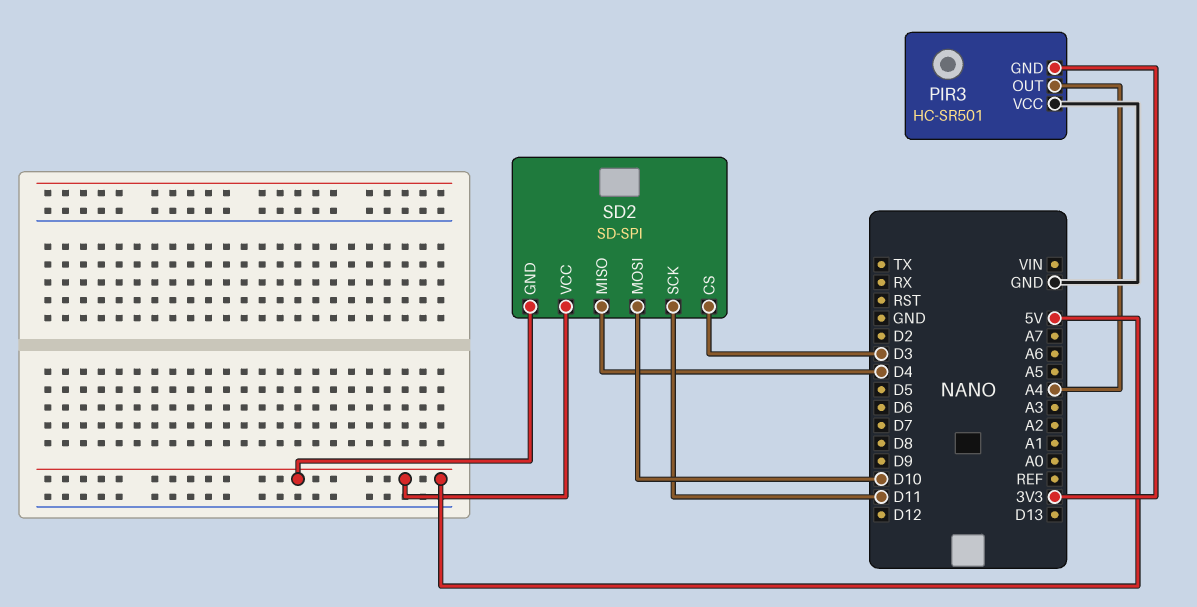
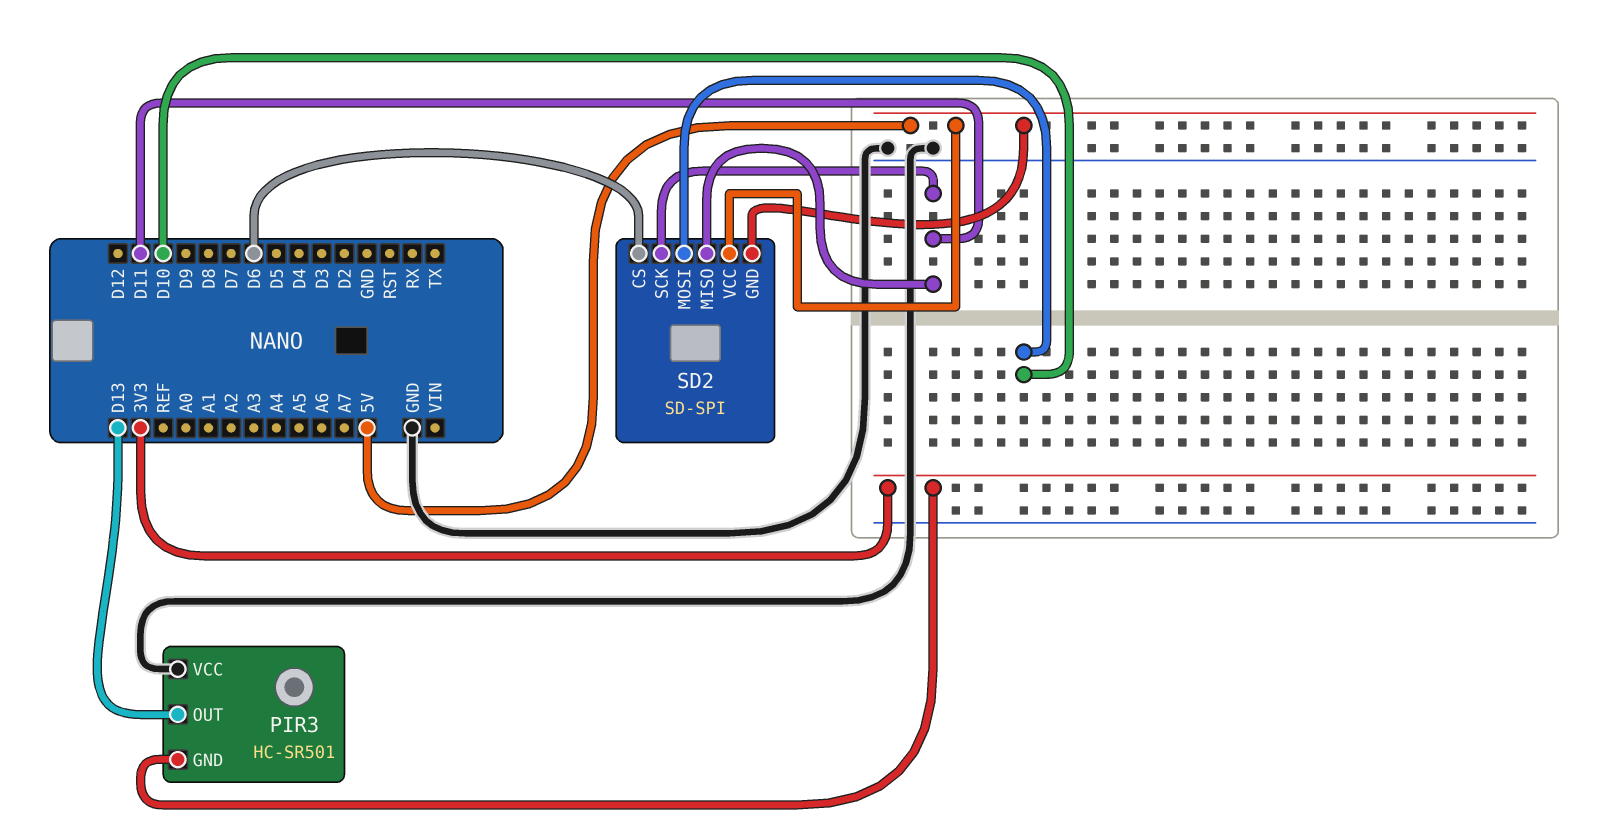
PIR3 pin OUT: A4 -> D13
SD2 pin CS: D3 -> D6
SD2 pin MISO: D4 -> D11

